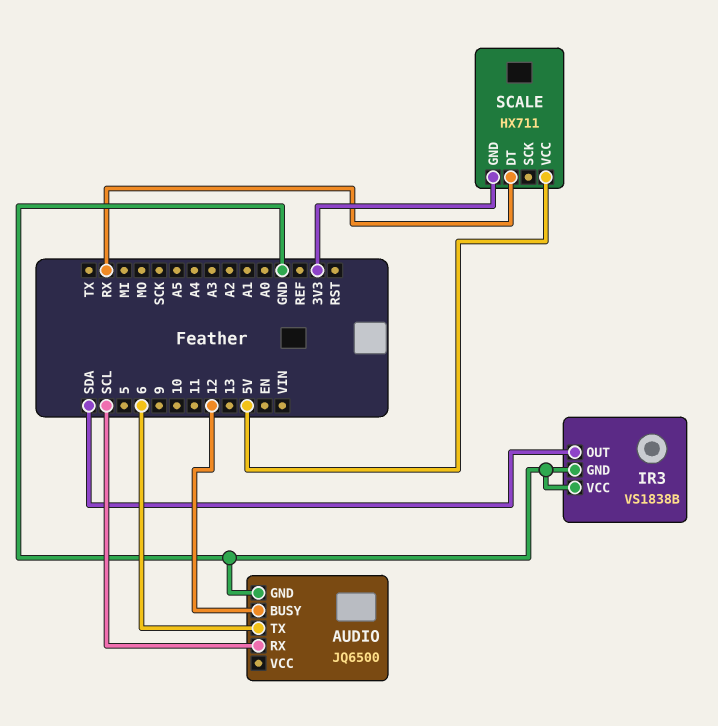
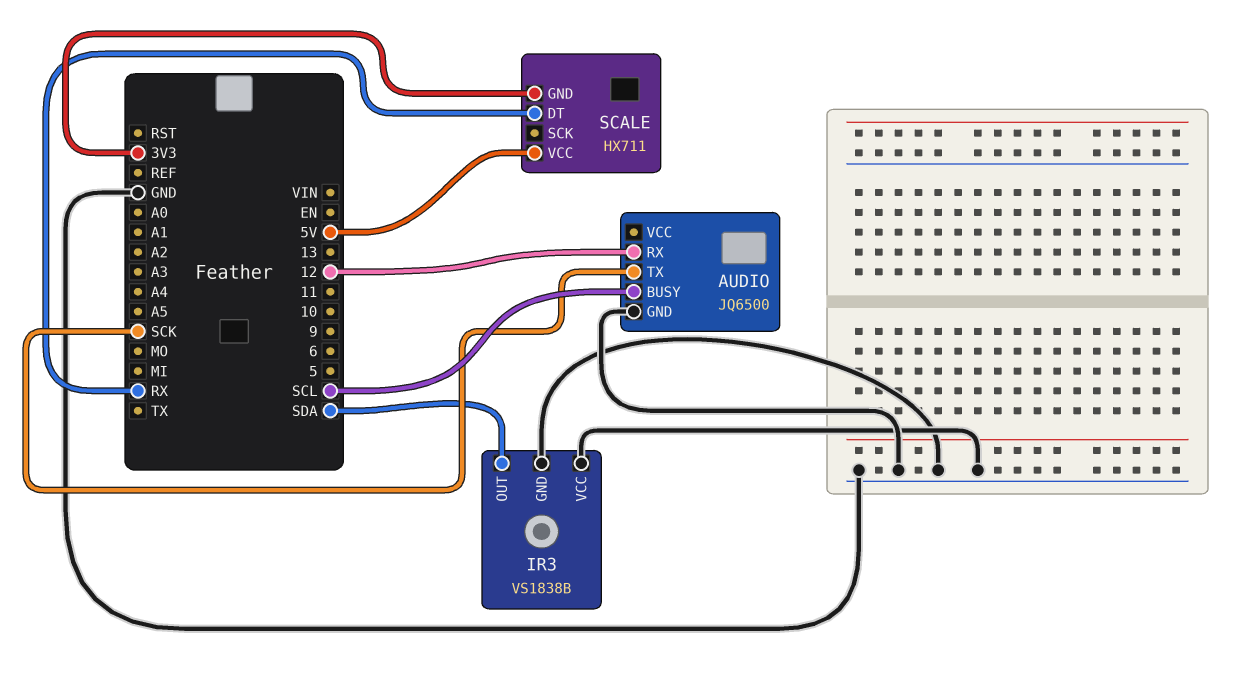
AUDIO pin BUSY: 12 -> SCL
AUDIO pin RX: SCL -> 12
AUDIO pin TX: 6 -> SCK

